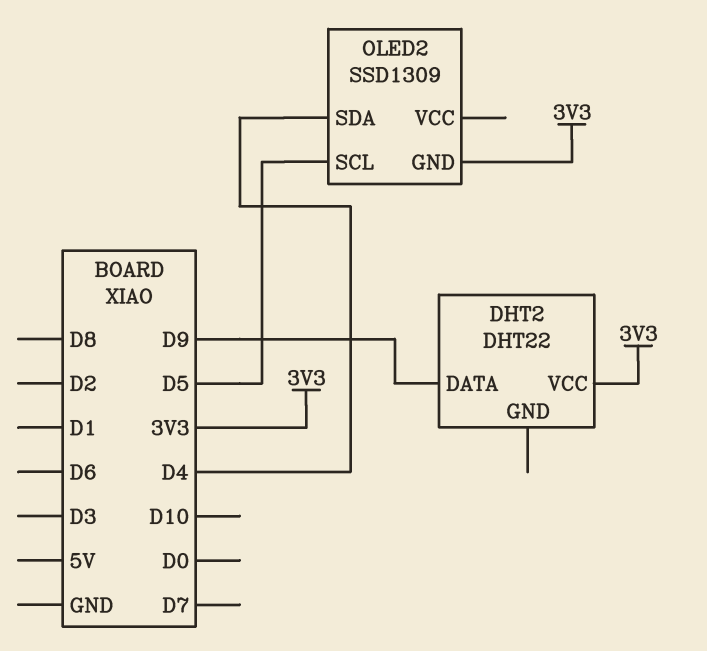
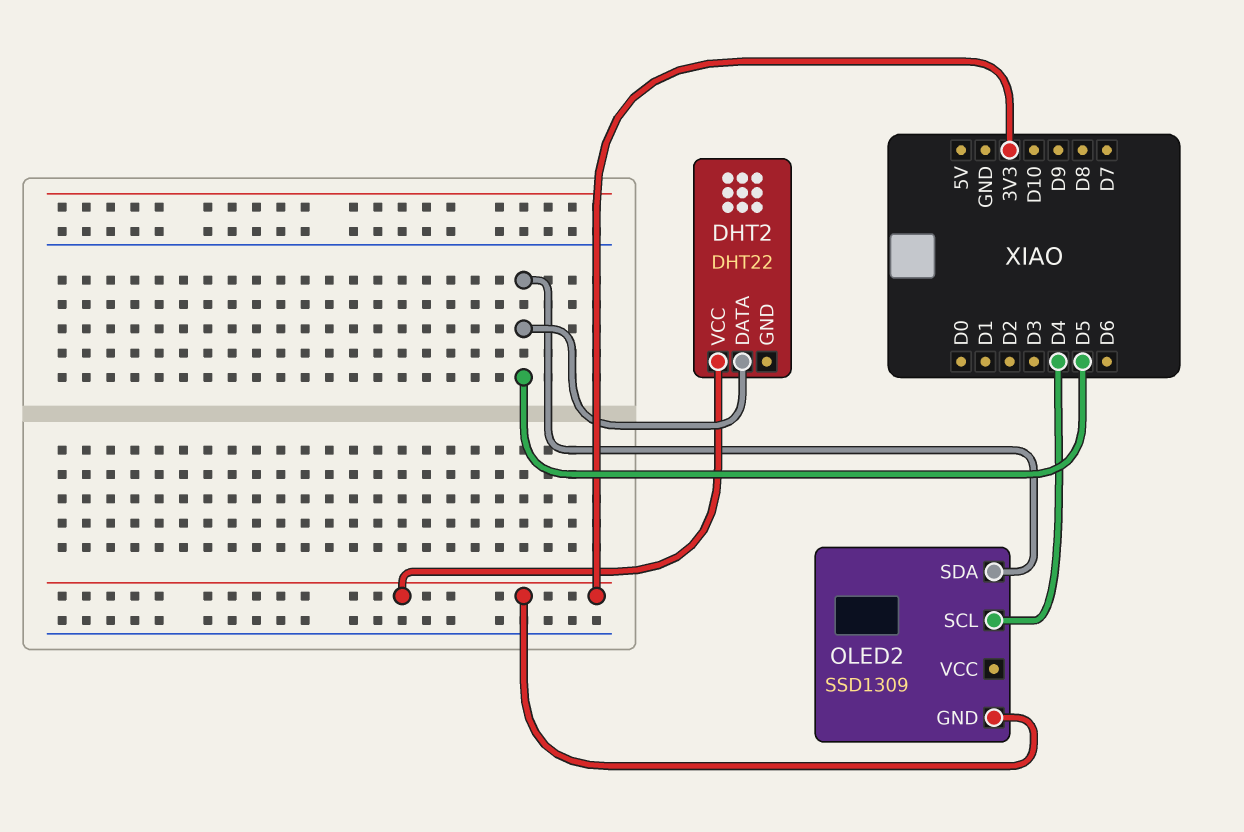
DHT2 pin DATA: D9 -> D5
OLED2 pin SCL: D5 -> D4
OLED2 pin SDA: D4 -> D5

